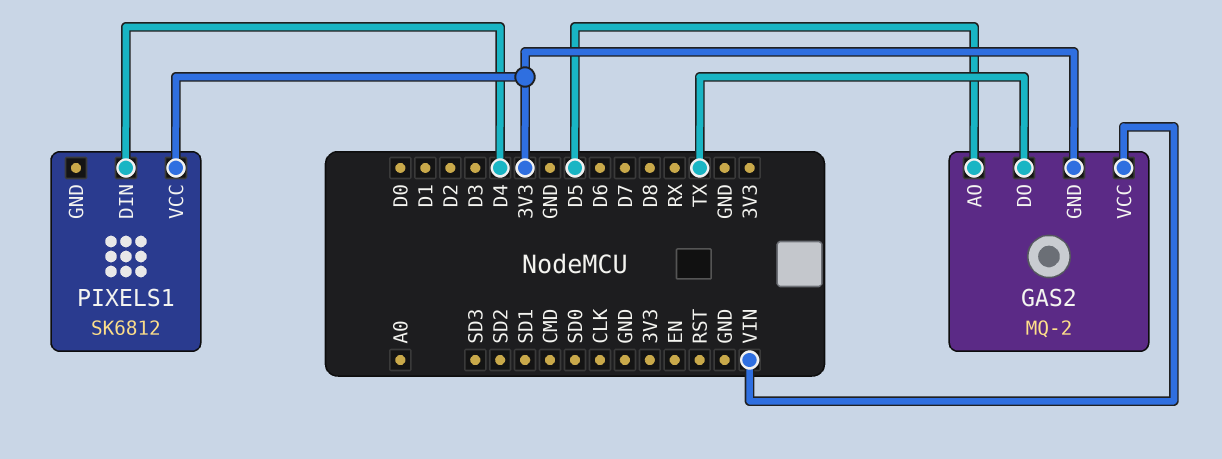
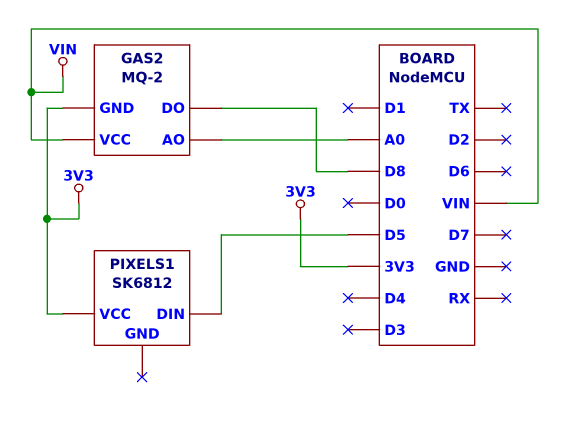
GAS2 pin AO: D5 -> A0
GAS2 pin DO: TX -> D8
PIXELS1 pin DIN: D4 -> D5

